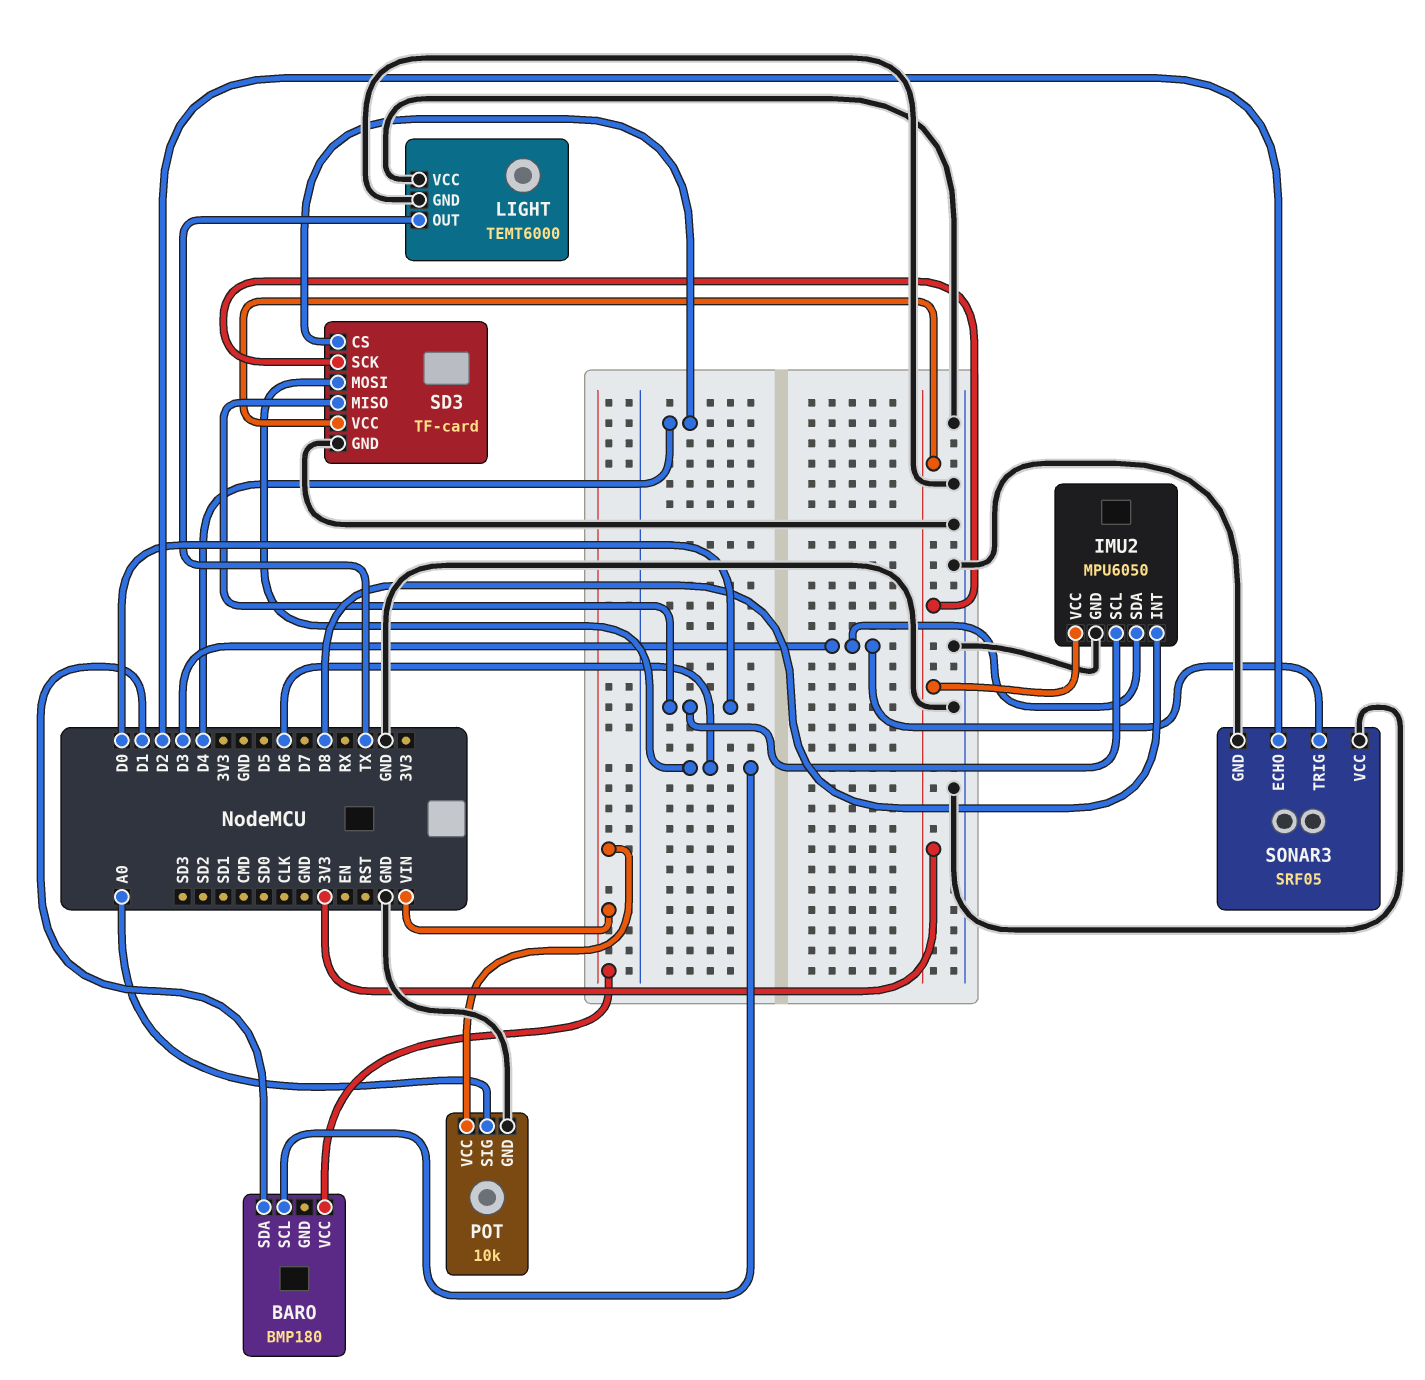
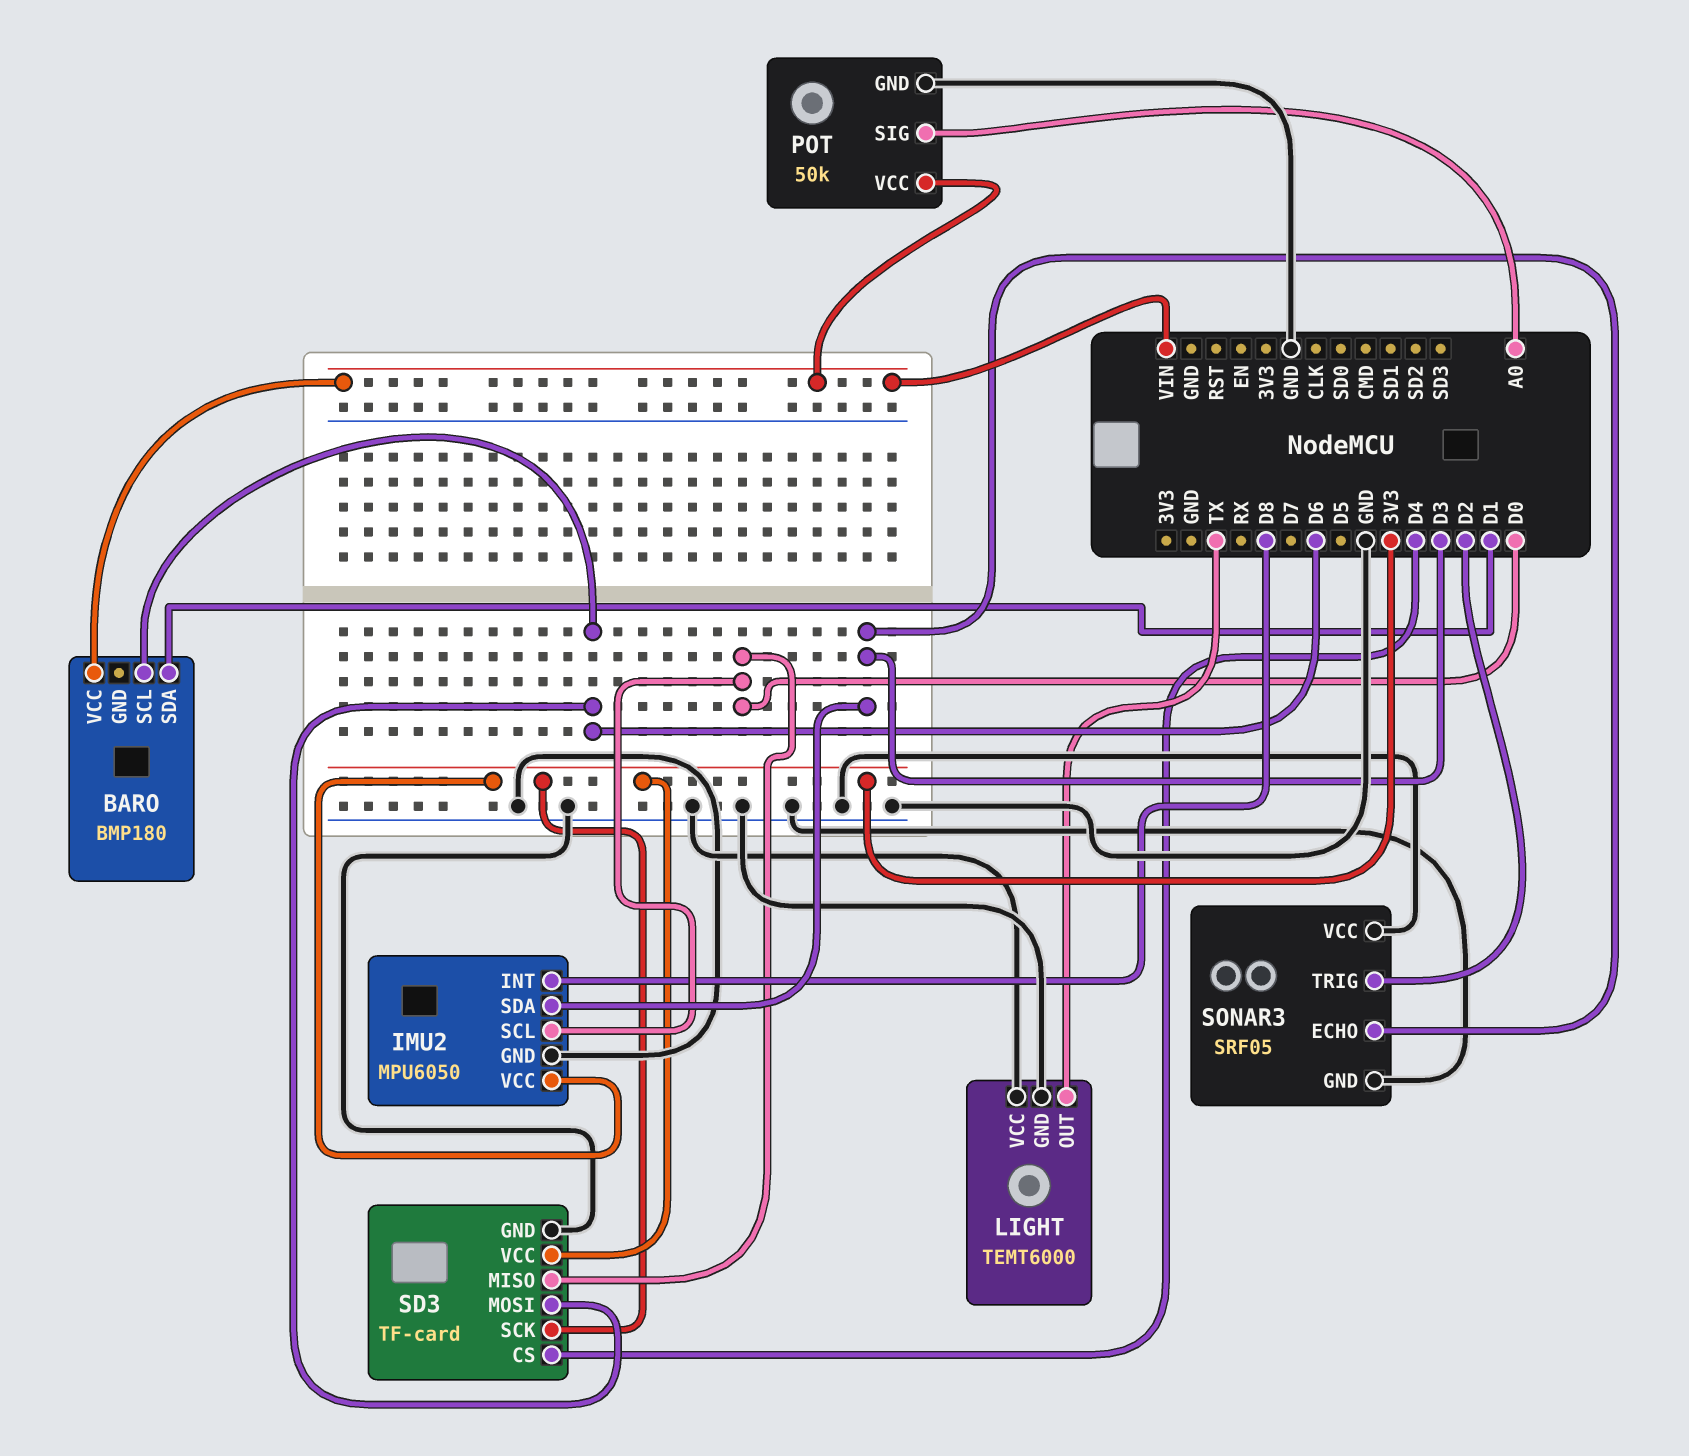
POT: 10k -> 50k
SONAR3 pin ECHO: D2 -> D3
SONAR3 pin TRIG: D3 -> D2

